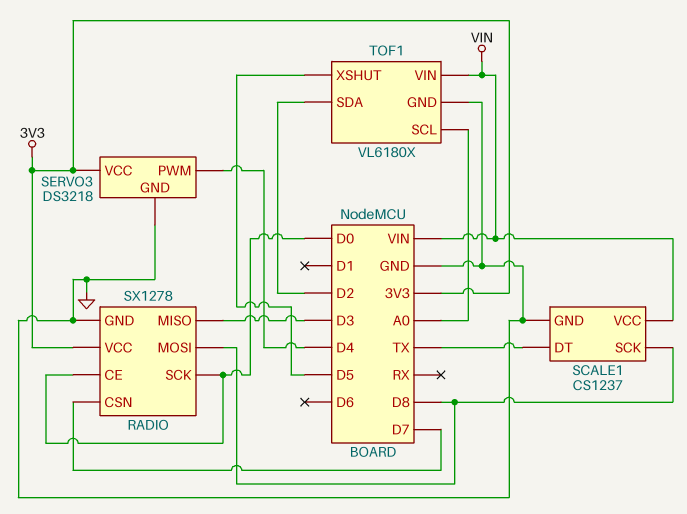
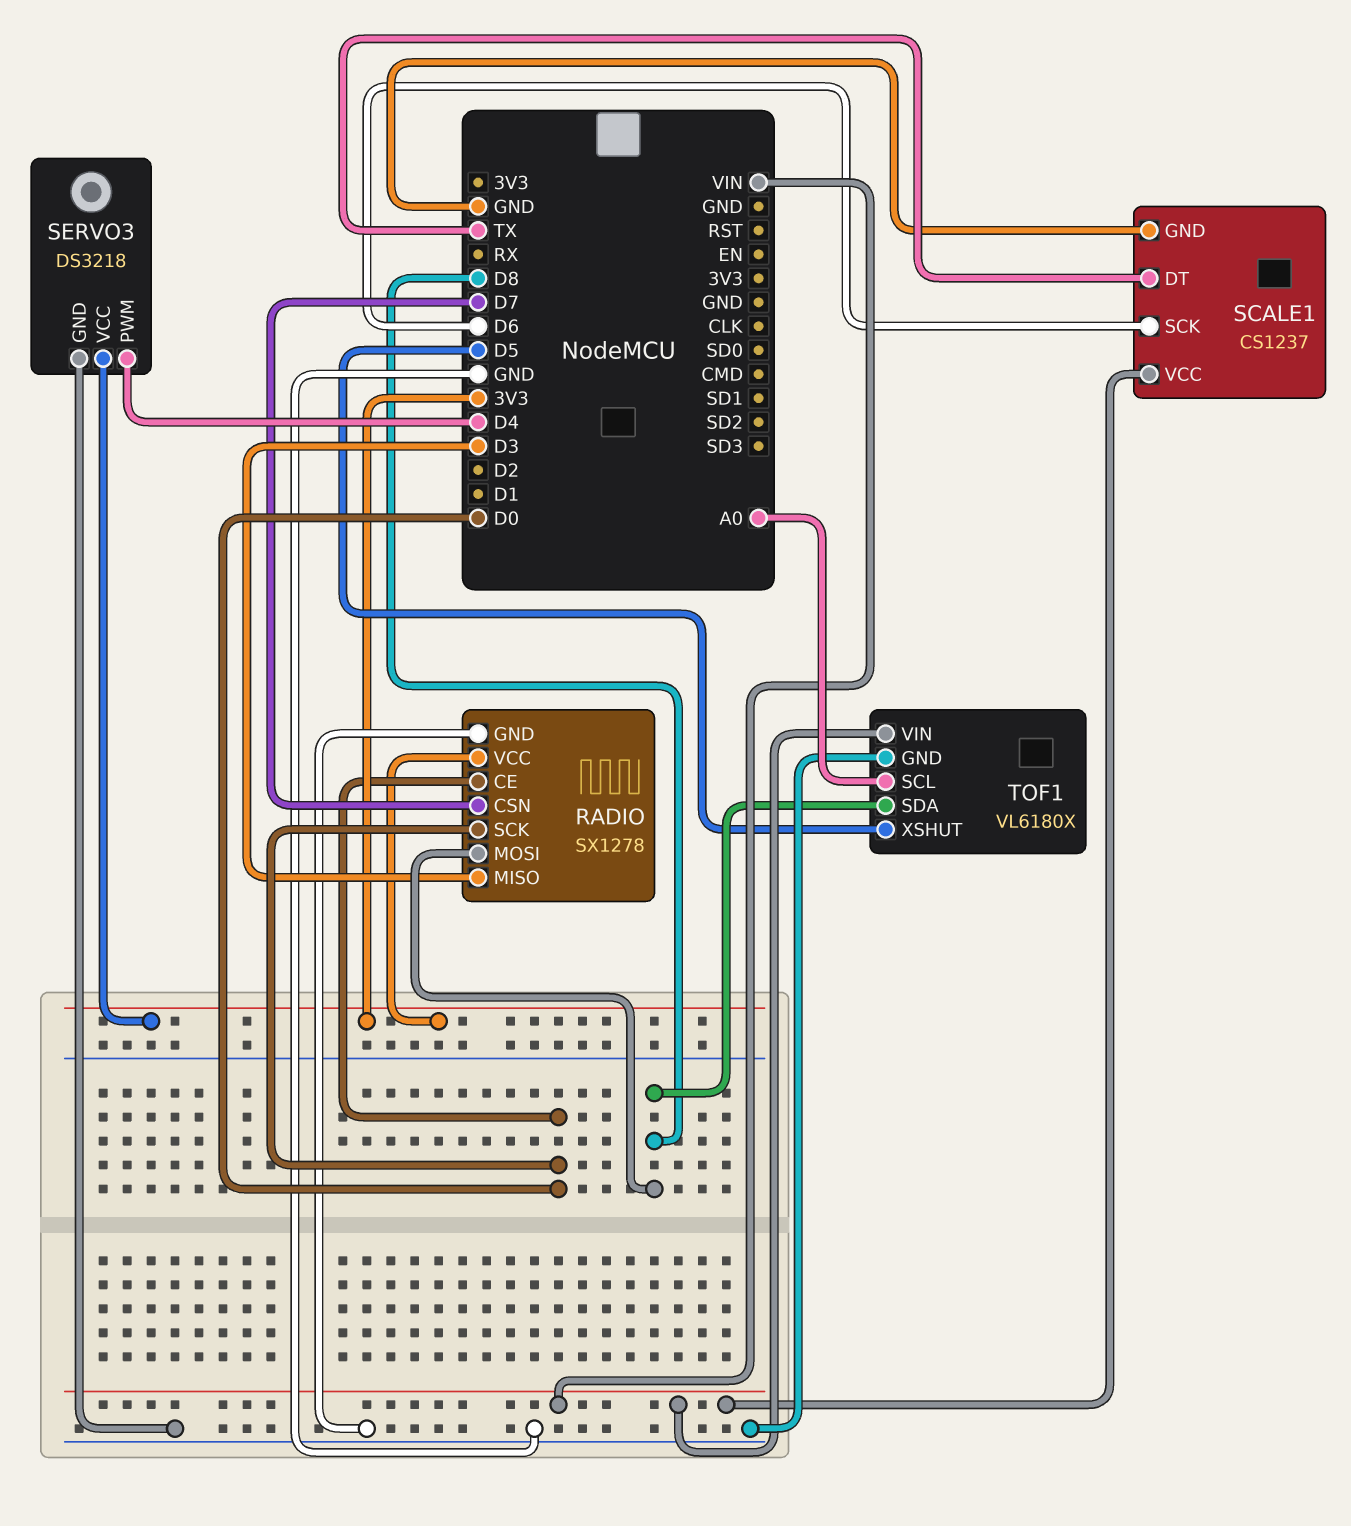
SCALE1 pin SCK: D8 -> D6
TOF1 pin SDA: D2 -> D8

